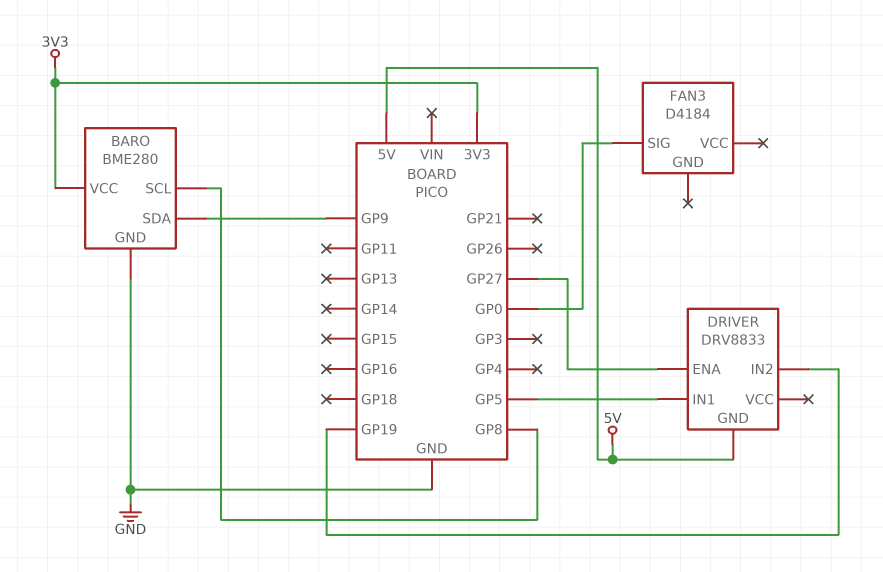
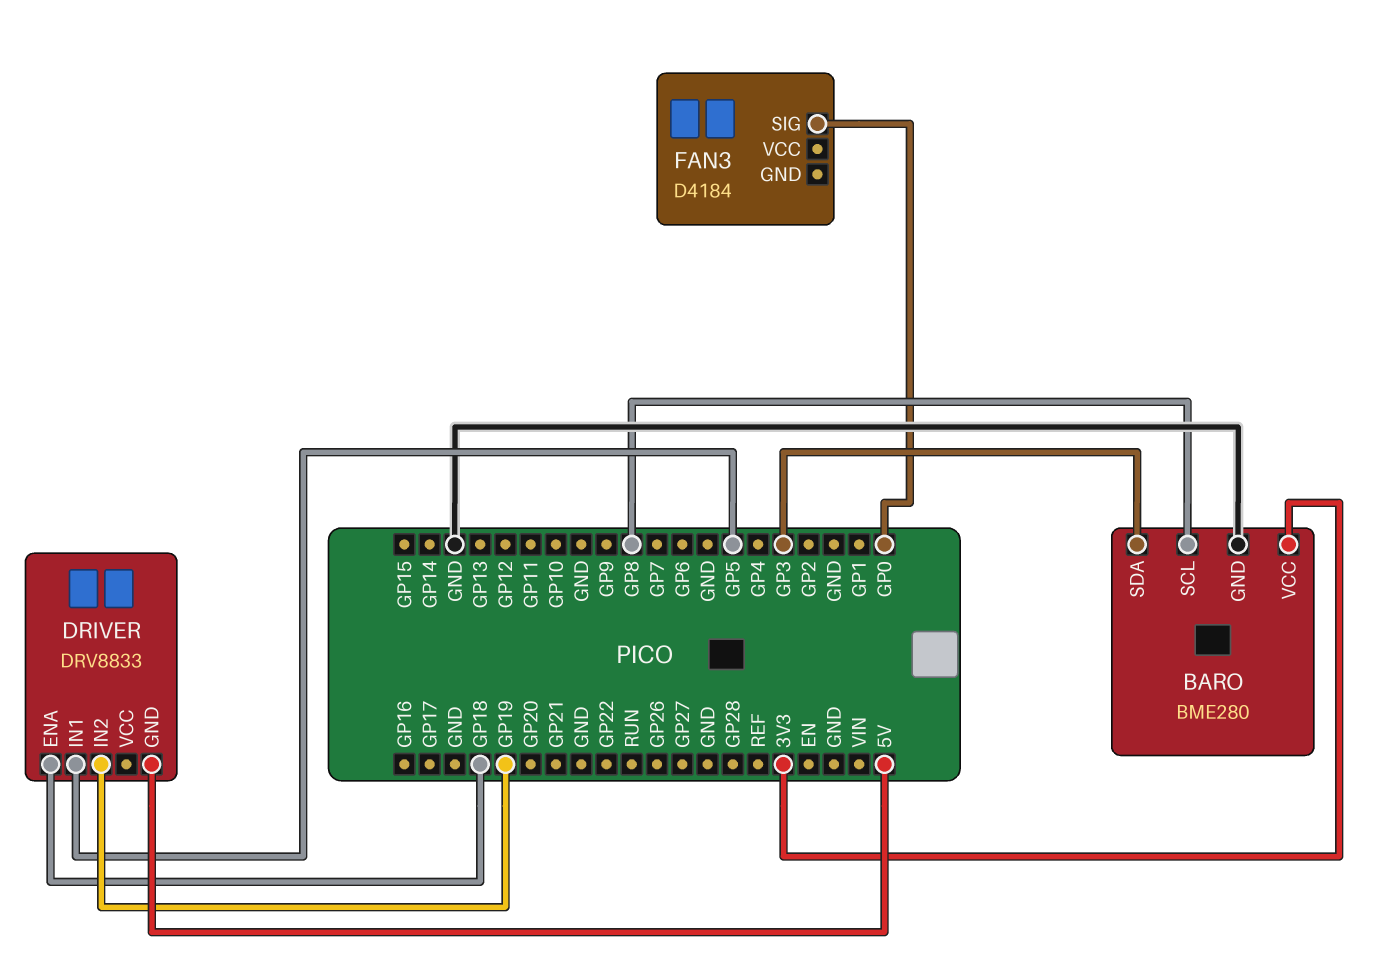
BARO pin SDA: GP9 -> GP3
DRIVER pin ENA: GP27 -> GP18

